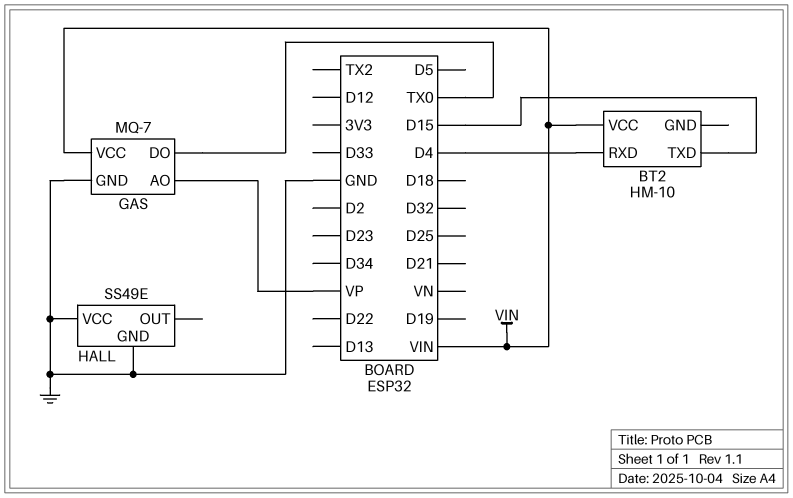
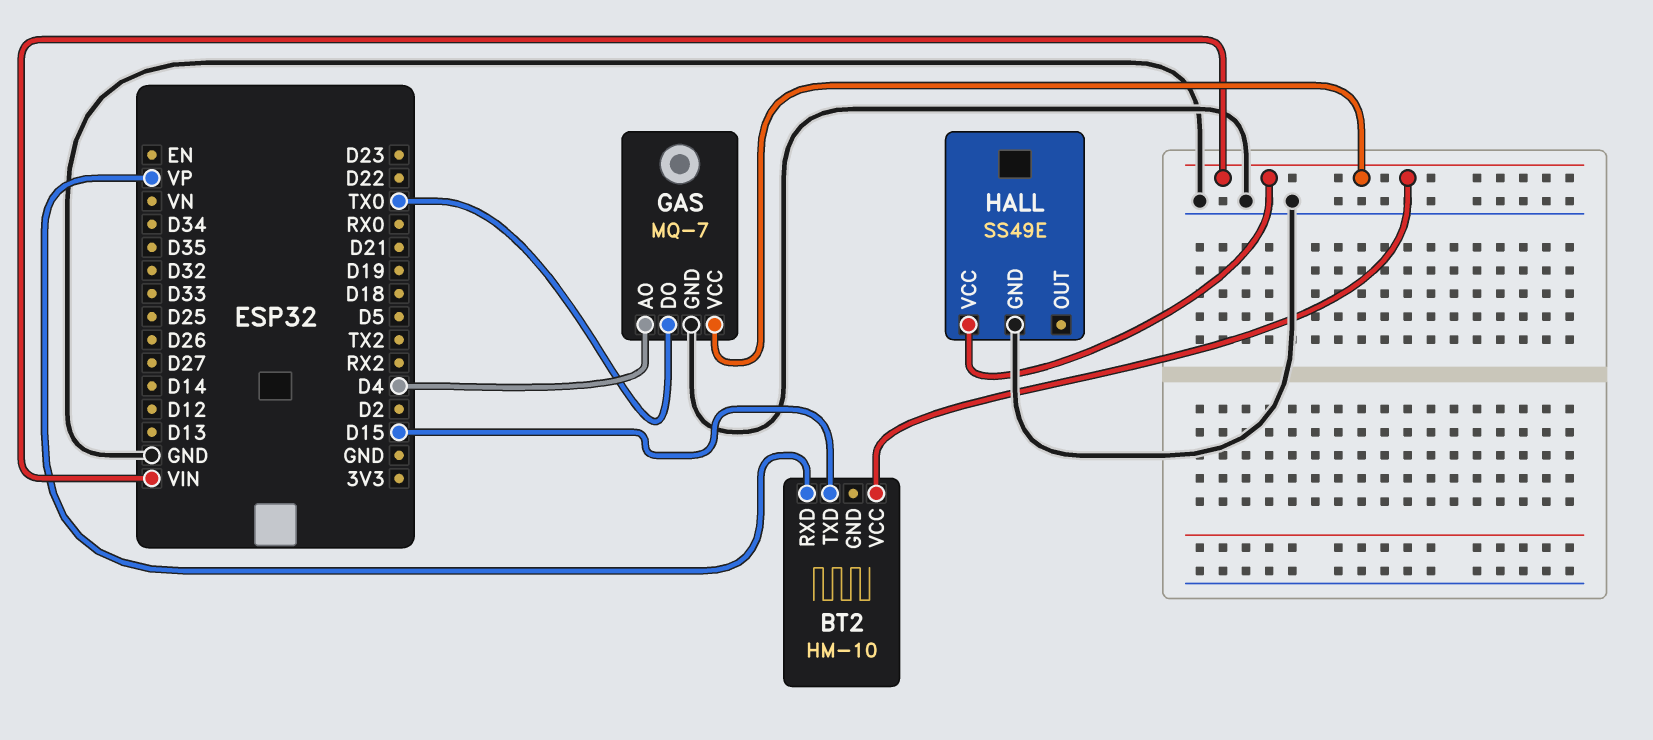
BT2 pin RXD: D4 -> VP
GAS pin AO: VP -> D4
HALL pin VCC: GND -> VIN

